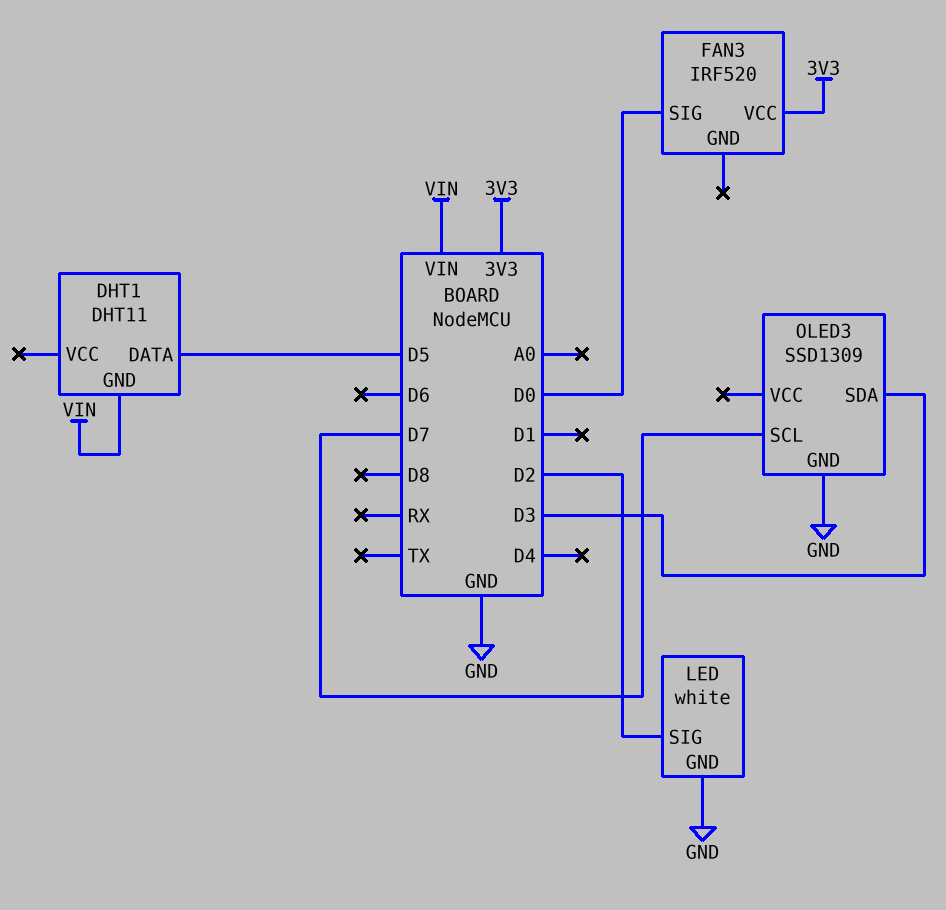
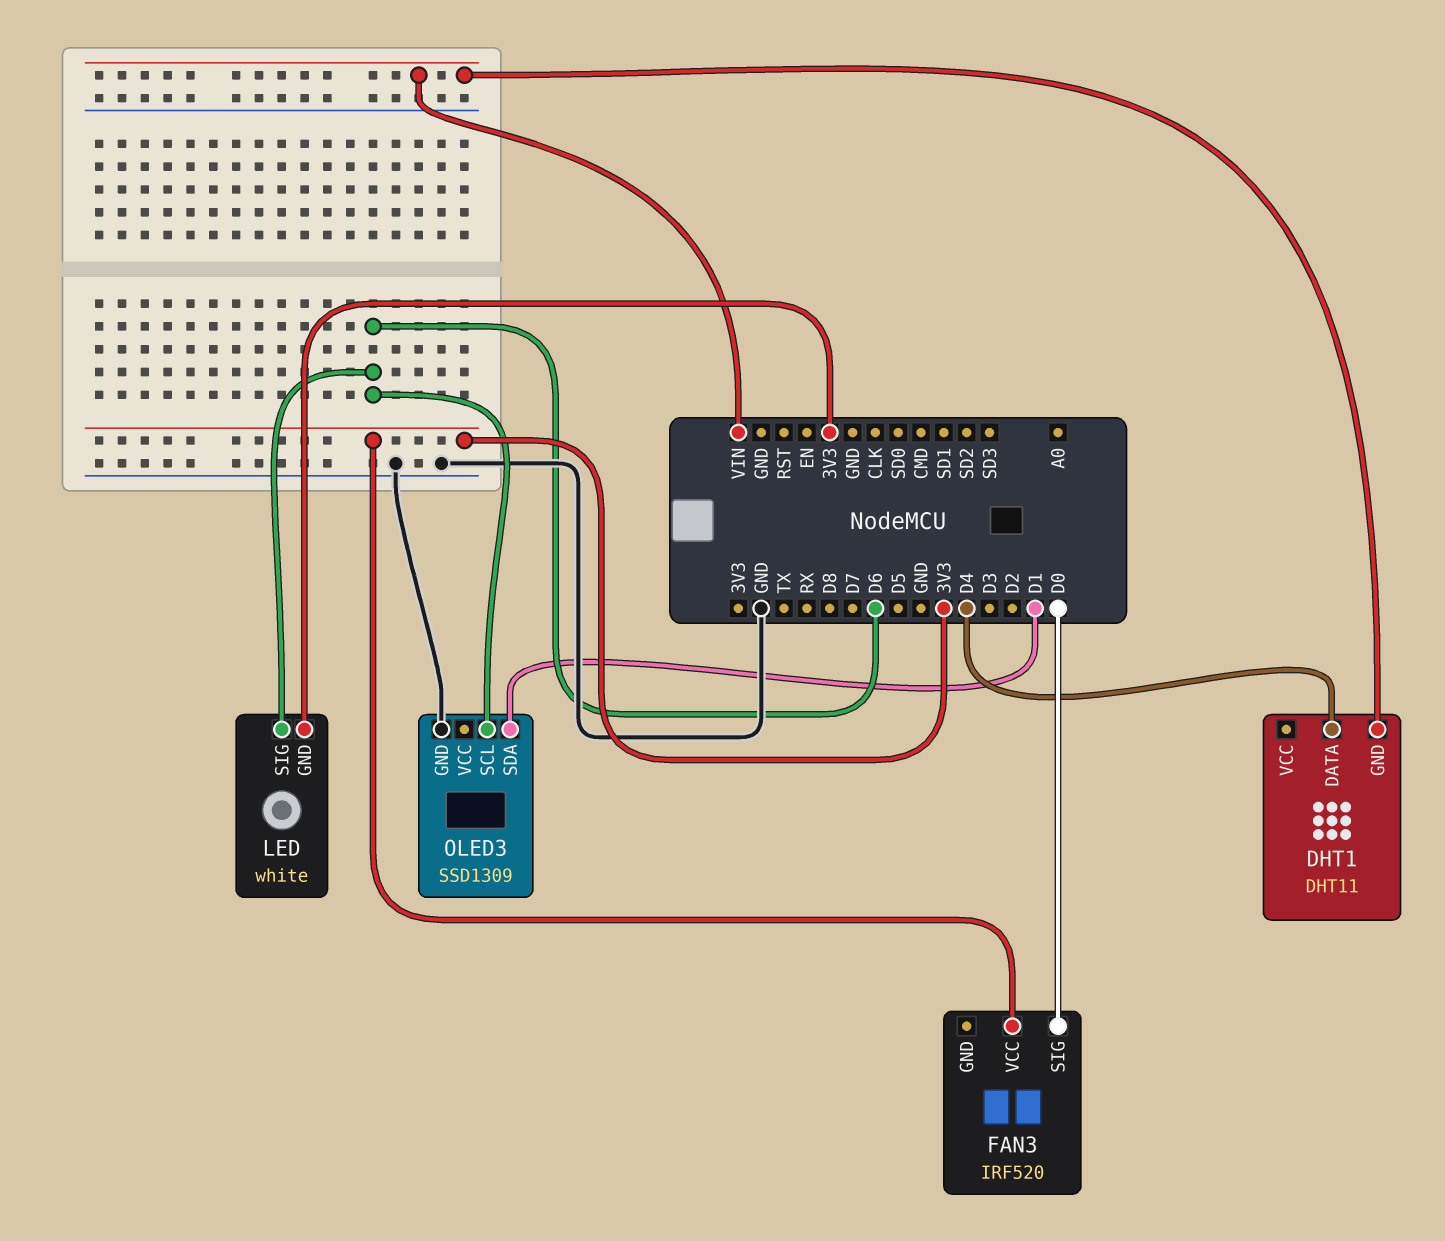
DHT1 pin DATA: D5 -> D4
LED pin GND: GND -> 3V3
LED pin SIG: D2 -> D6
OLED3 pin SCL: D7 -> D6
OLED3 pin SDA: D3 -> D1

